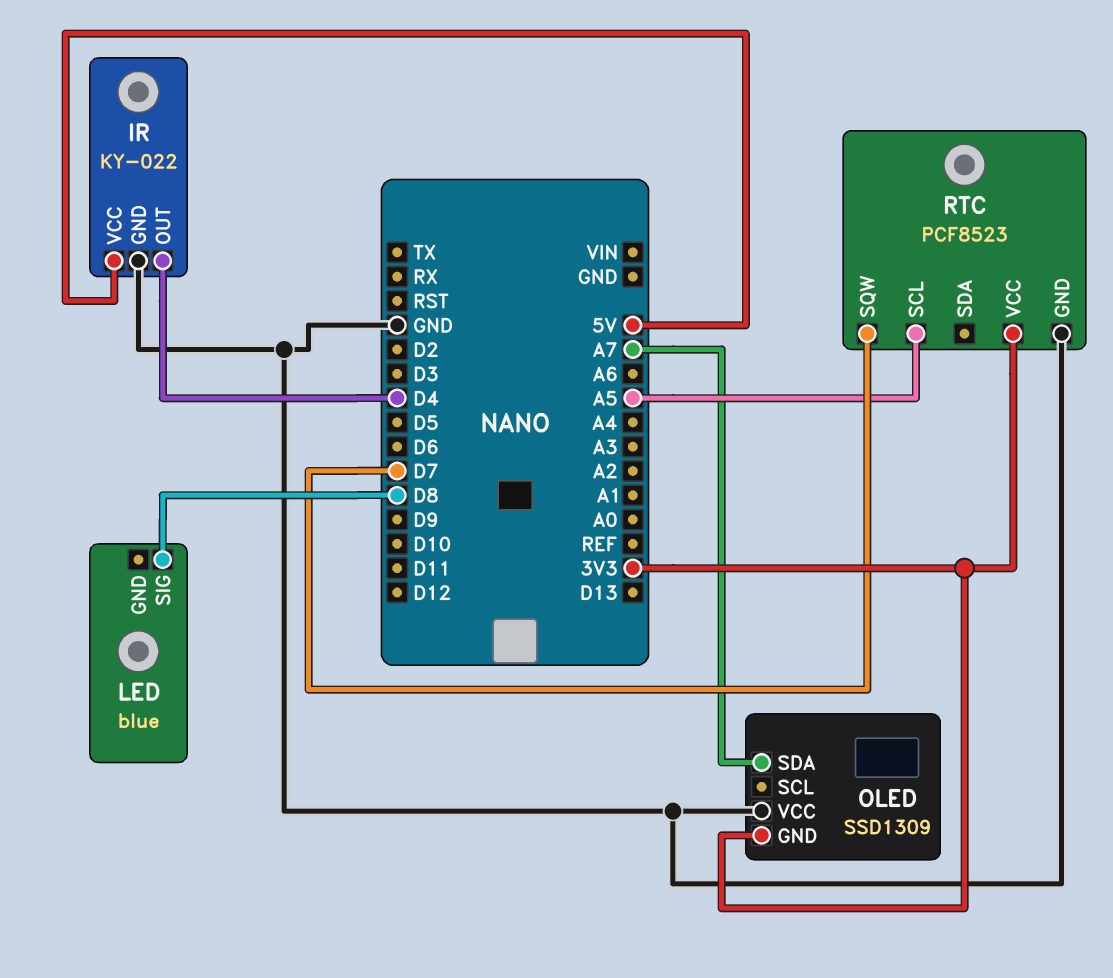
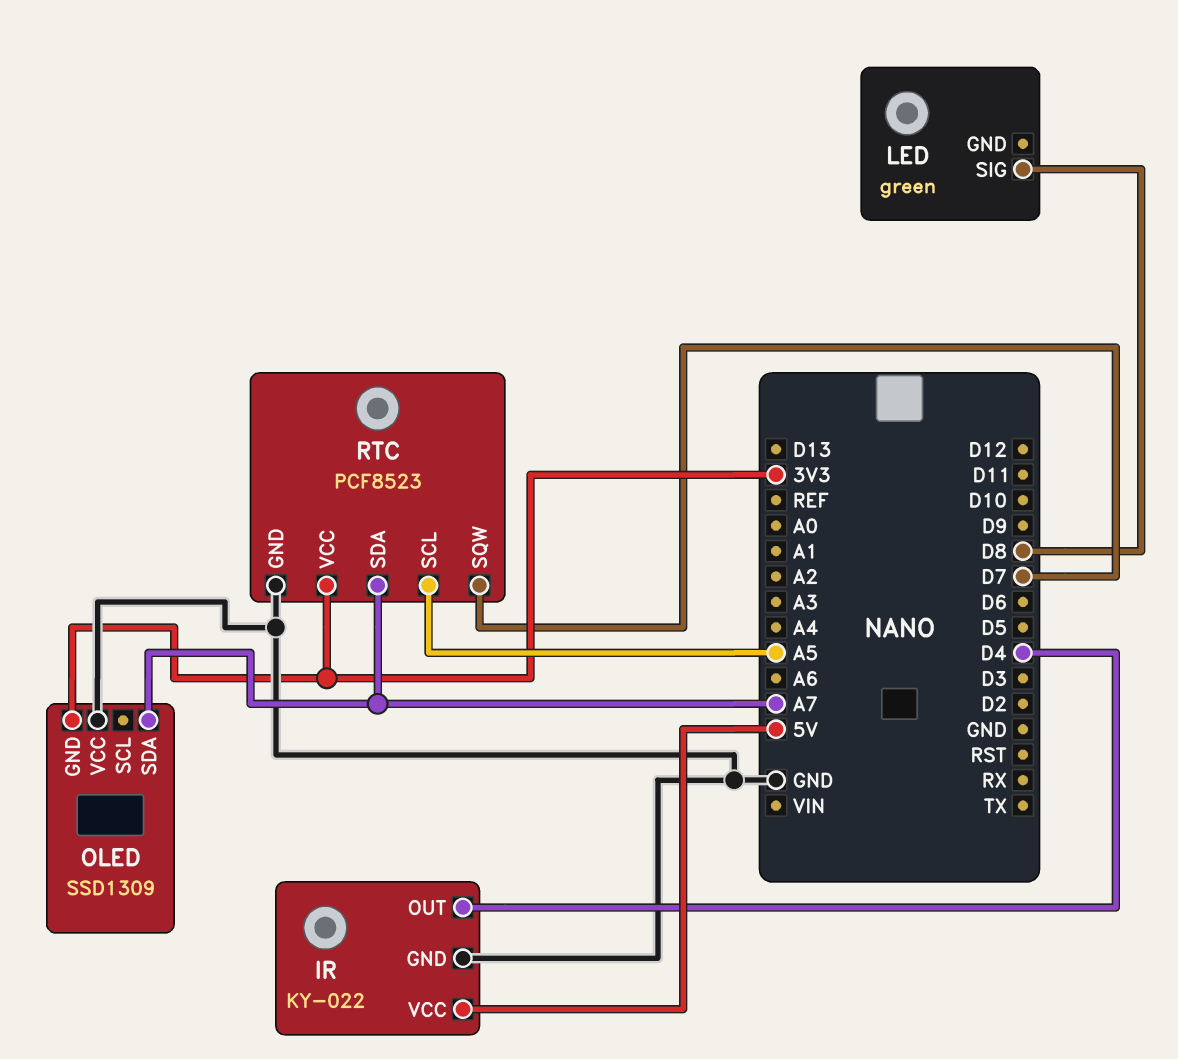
LED: blue -> green
RTC pin SDA: none -> A7

